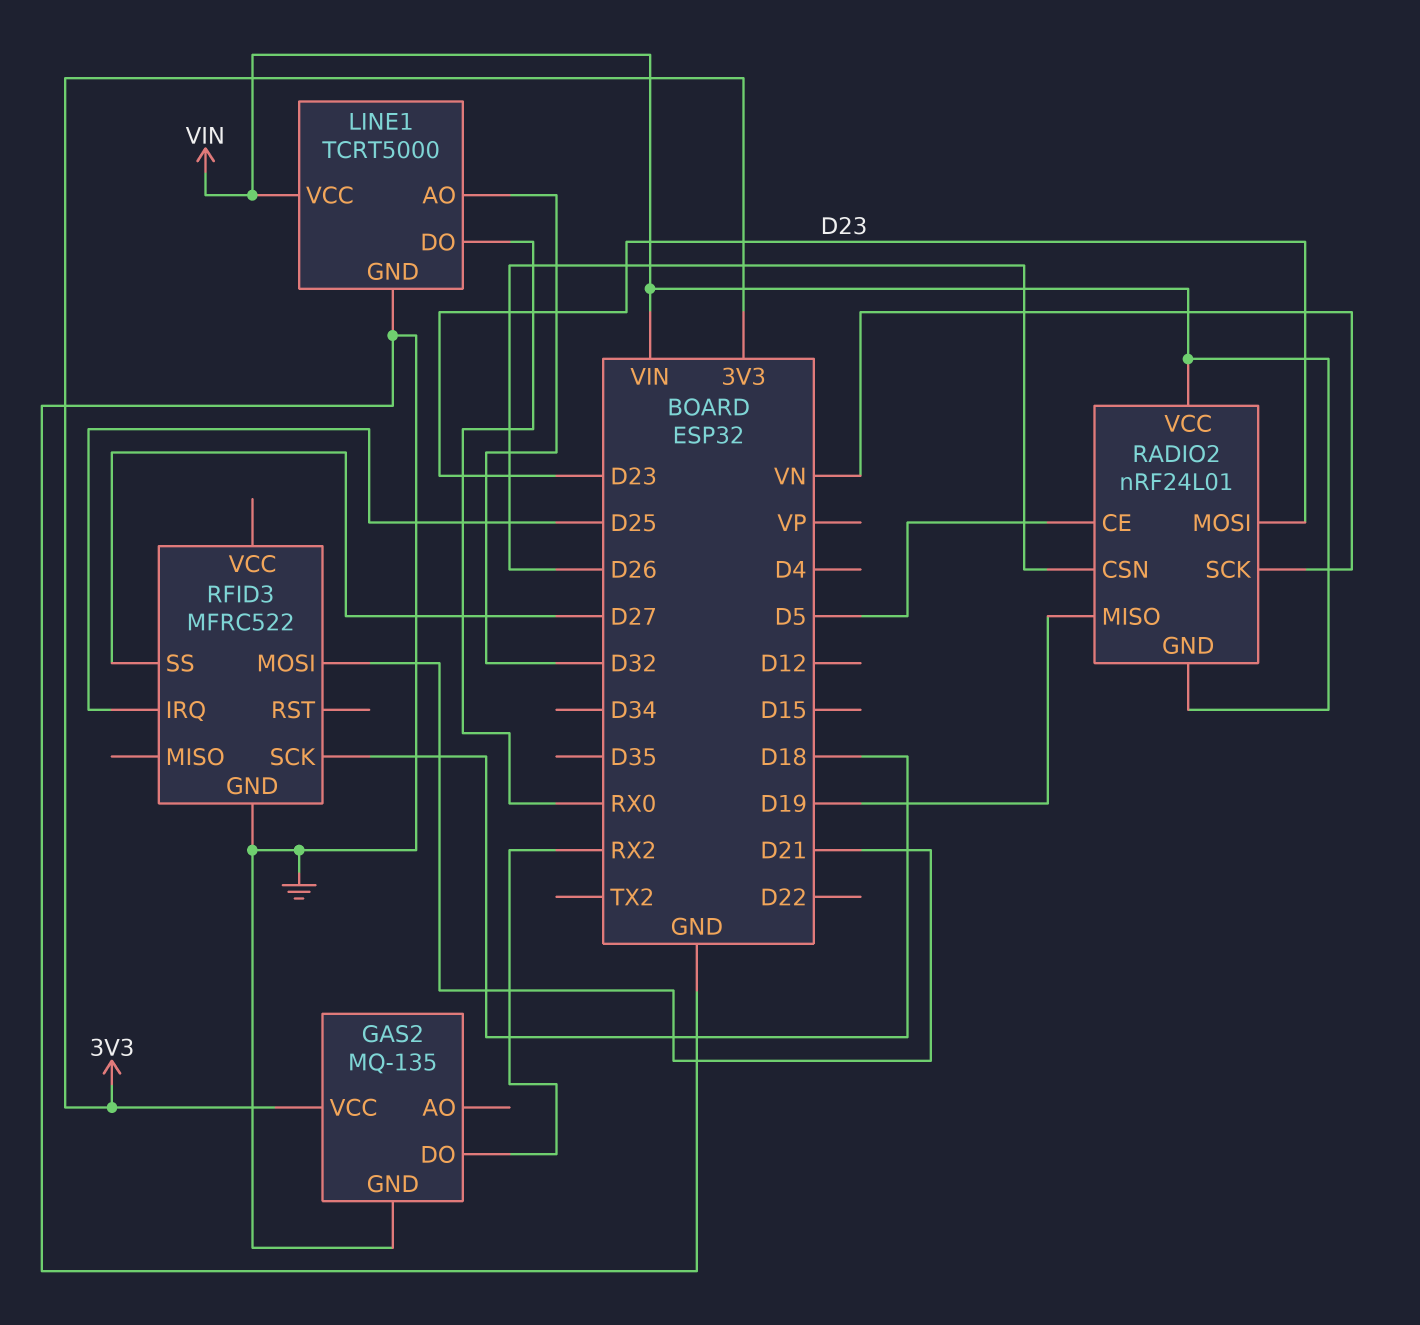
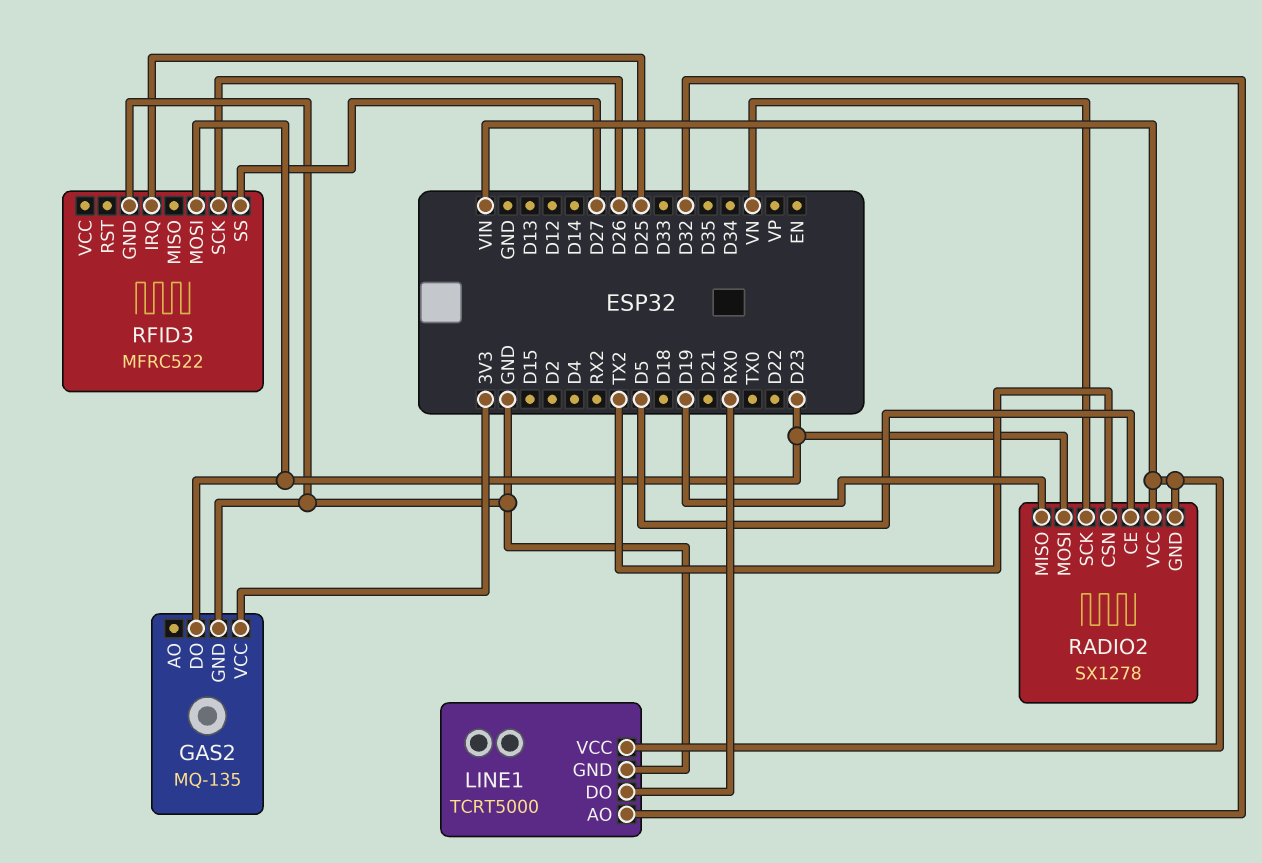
GAS2 pin DO: RX2 -> D23
RADIO2: nRF24L01 -> SX1278
RADIO2 pin CSN: D26 -> TX2
RFID3 pin MOSI: D21 -> D23
RFID3 pin SCK: D18 -> D26

